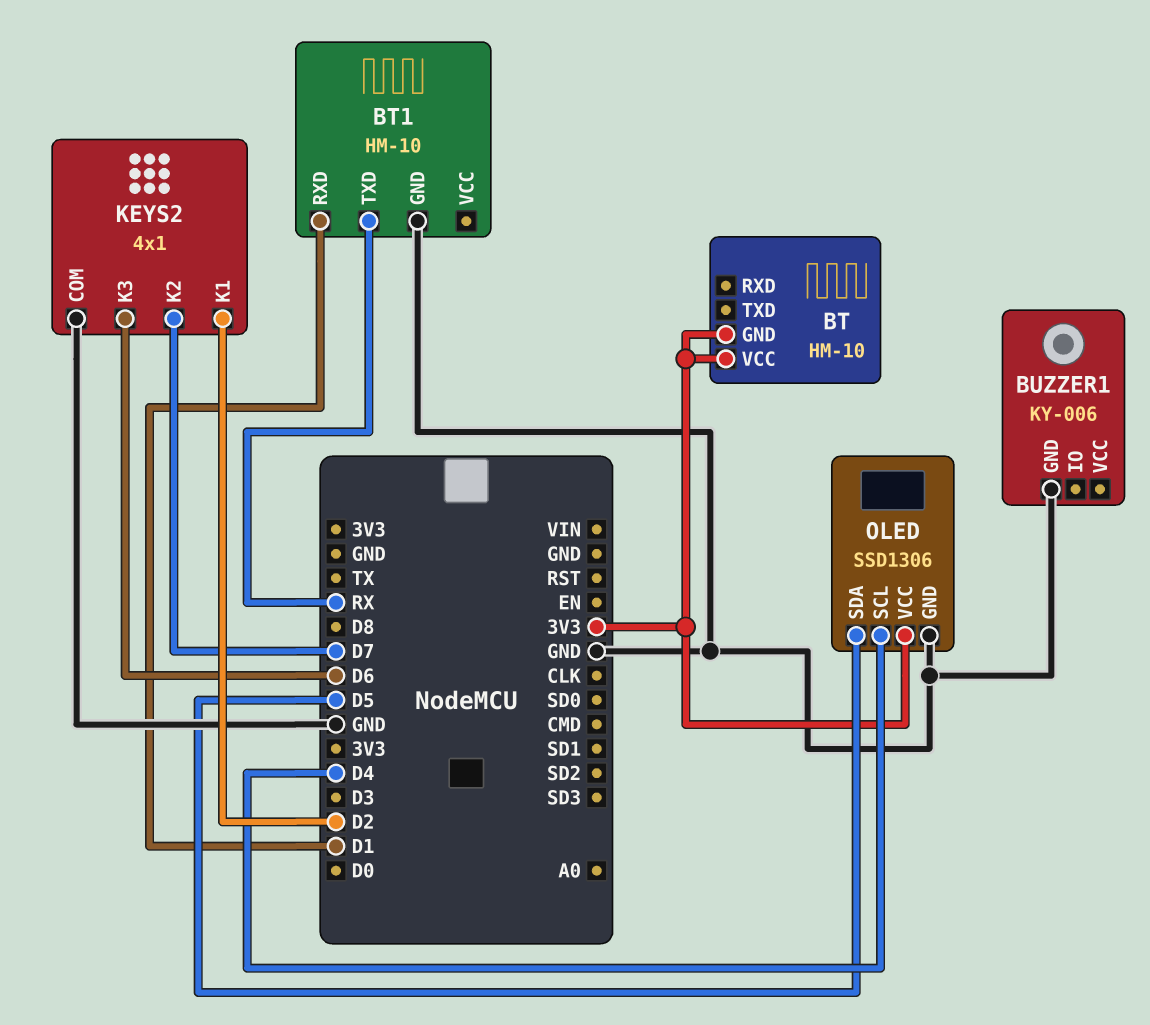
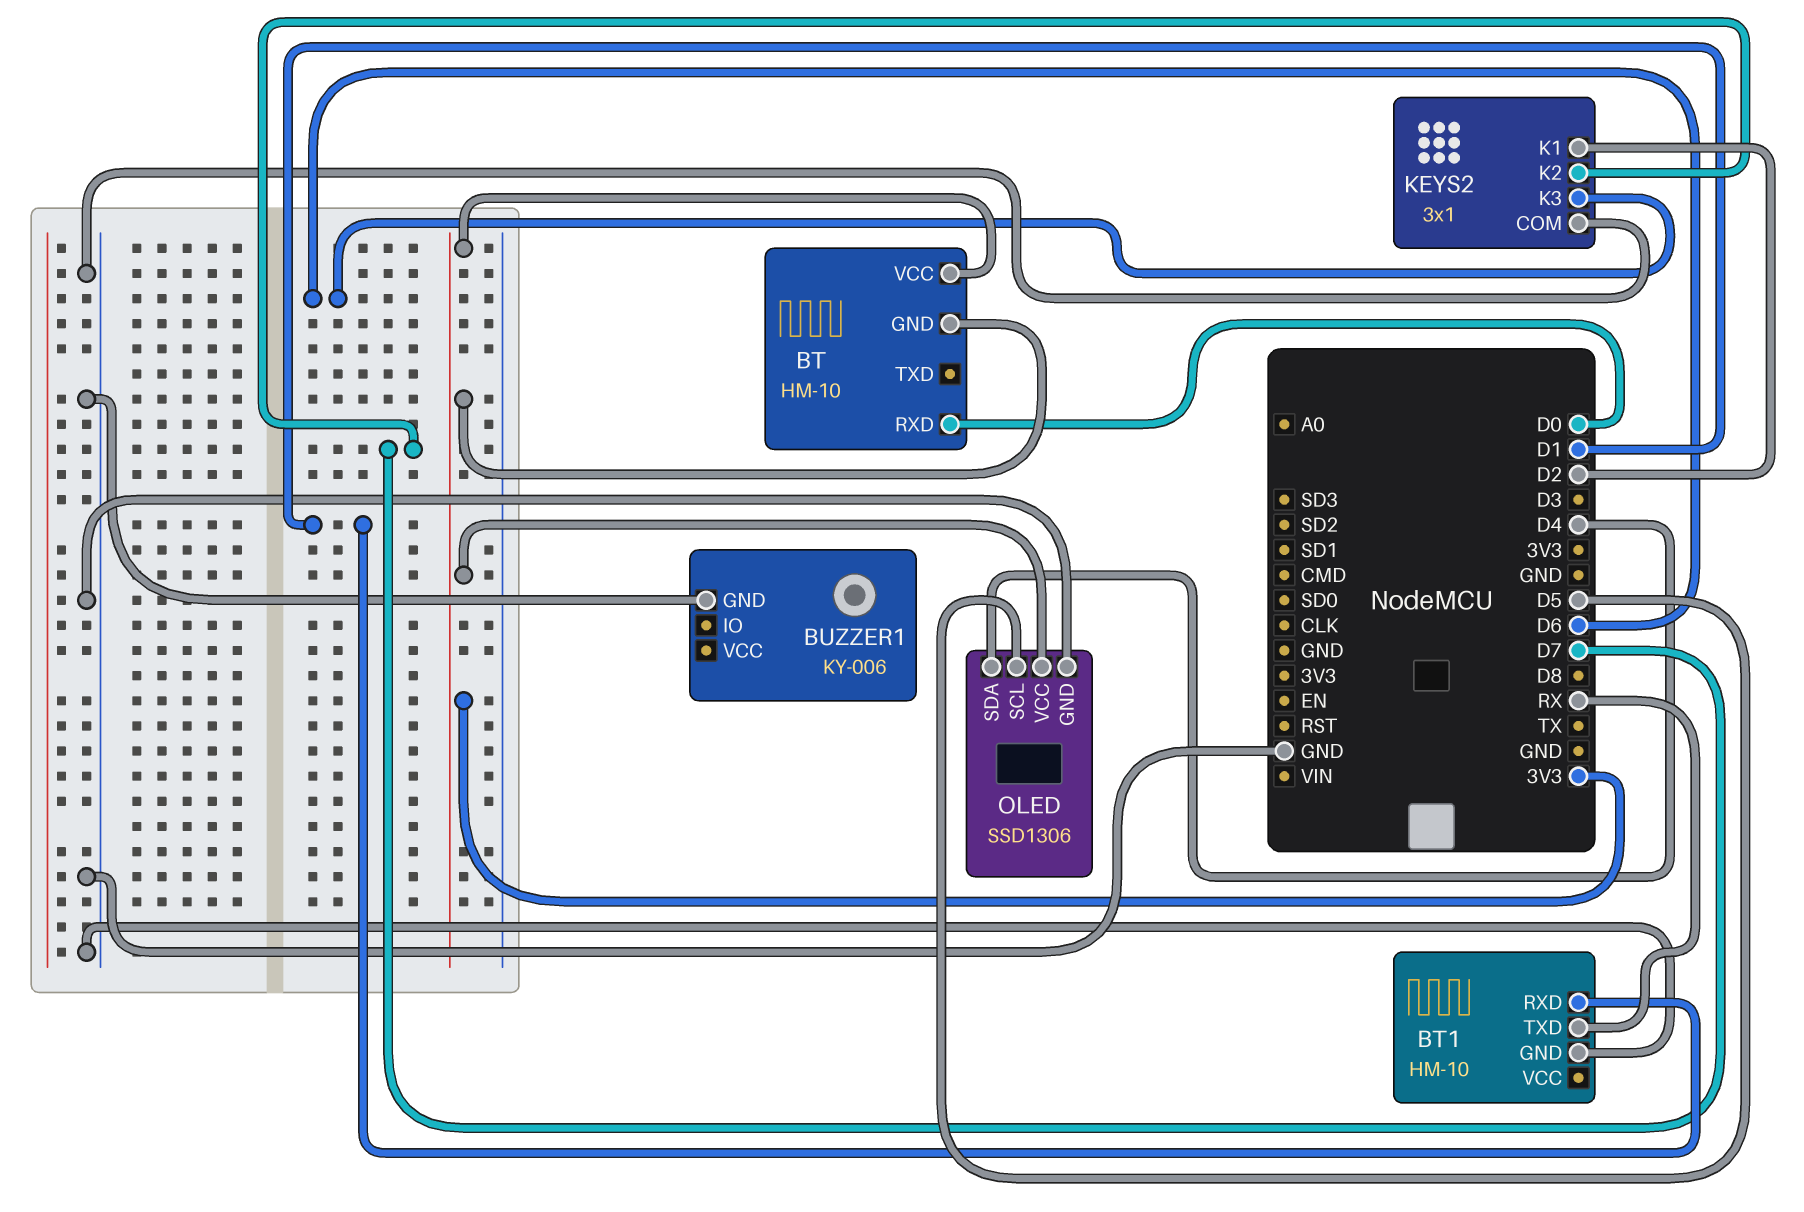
BT pin RXD: none -> D0
KEYS2: 4x1 -> 3x1
OLED pin SCL: D4 -> D5
OLED pin SDA: D5 -> D4

